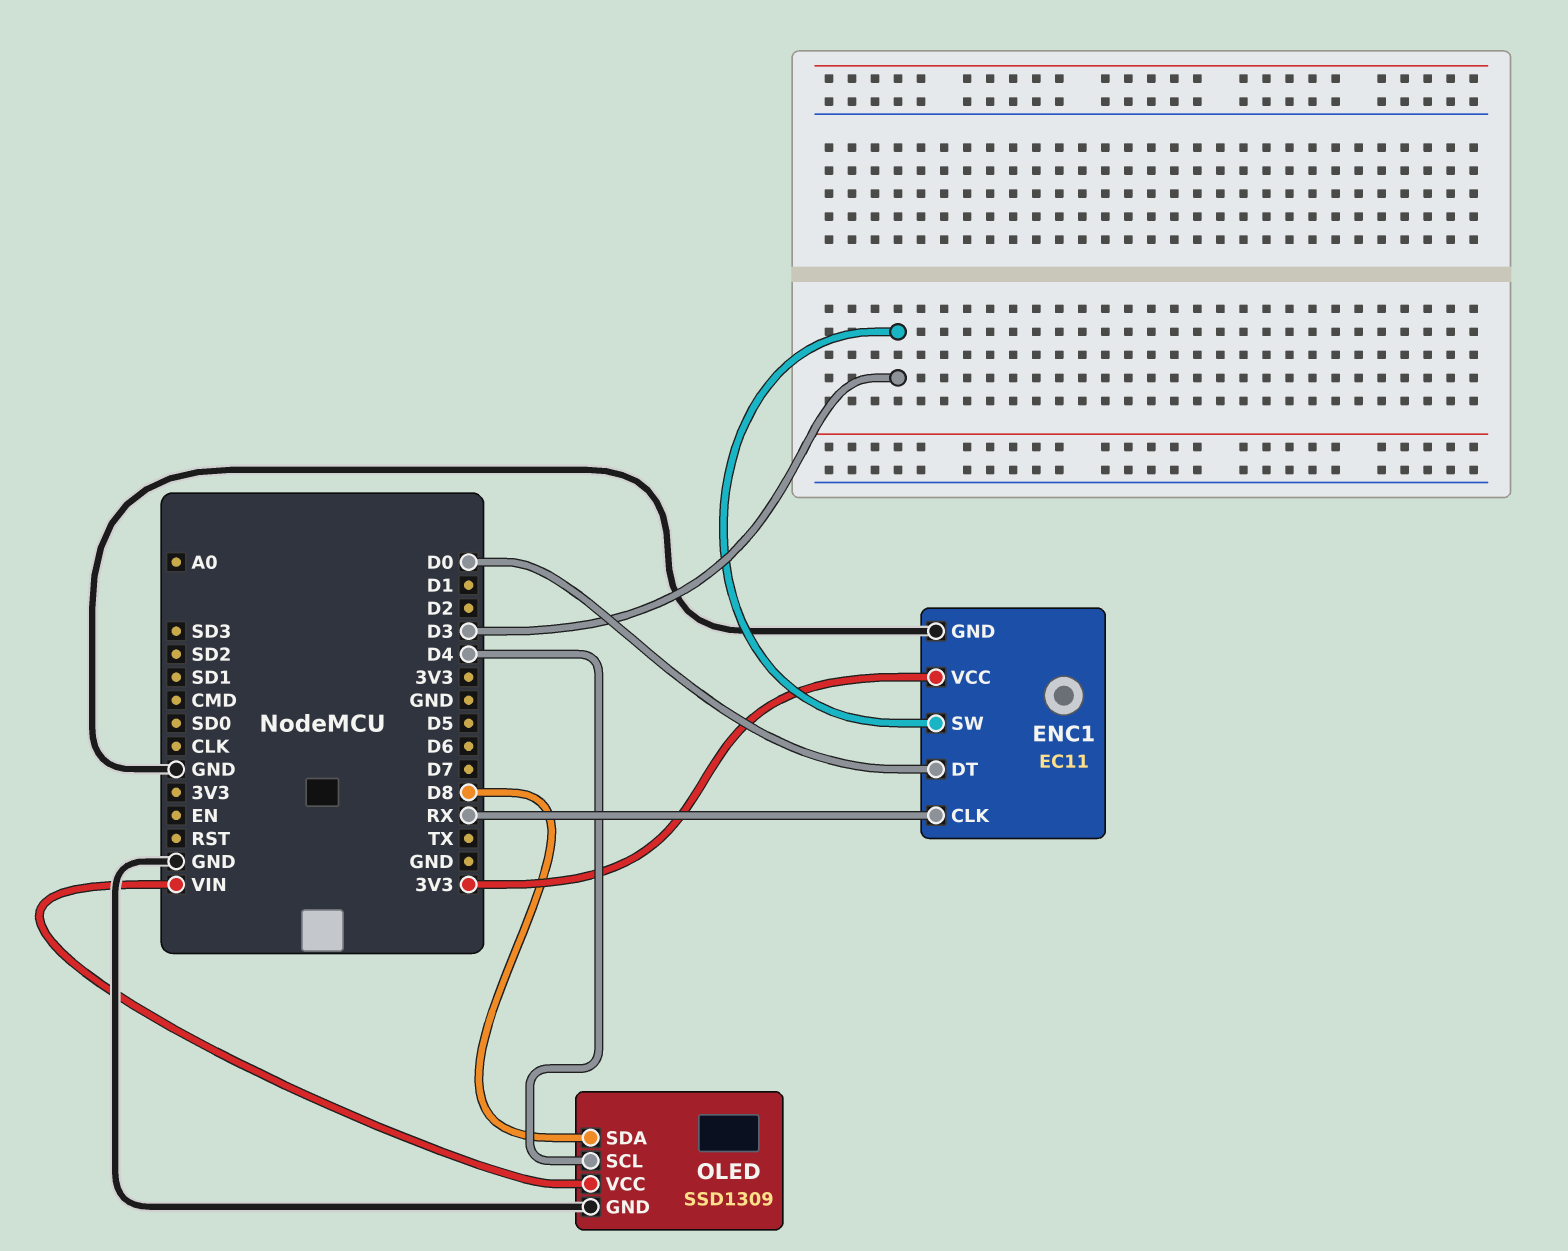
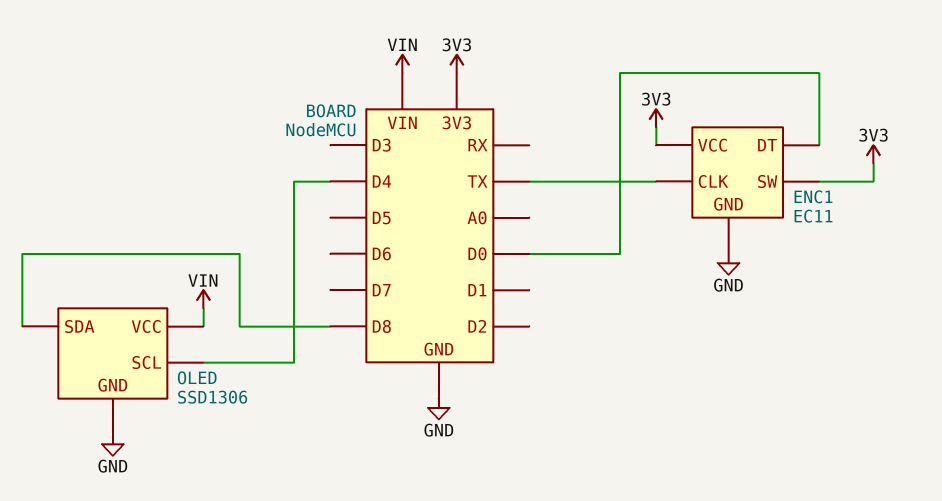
ENC1 pin CLK: RX -> TX
ENC1 pin SW: D3 -> 3V3
OLED: SSD1309 -> SSD1306

